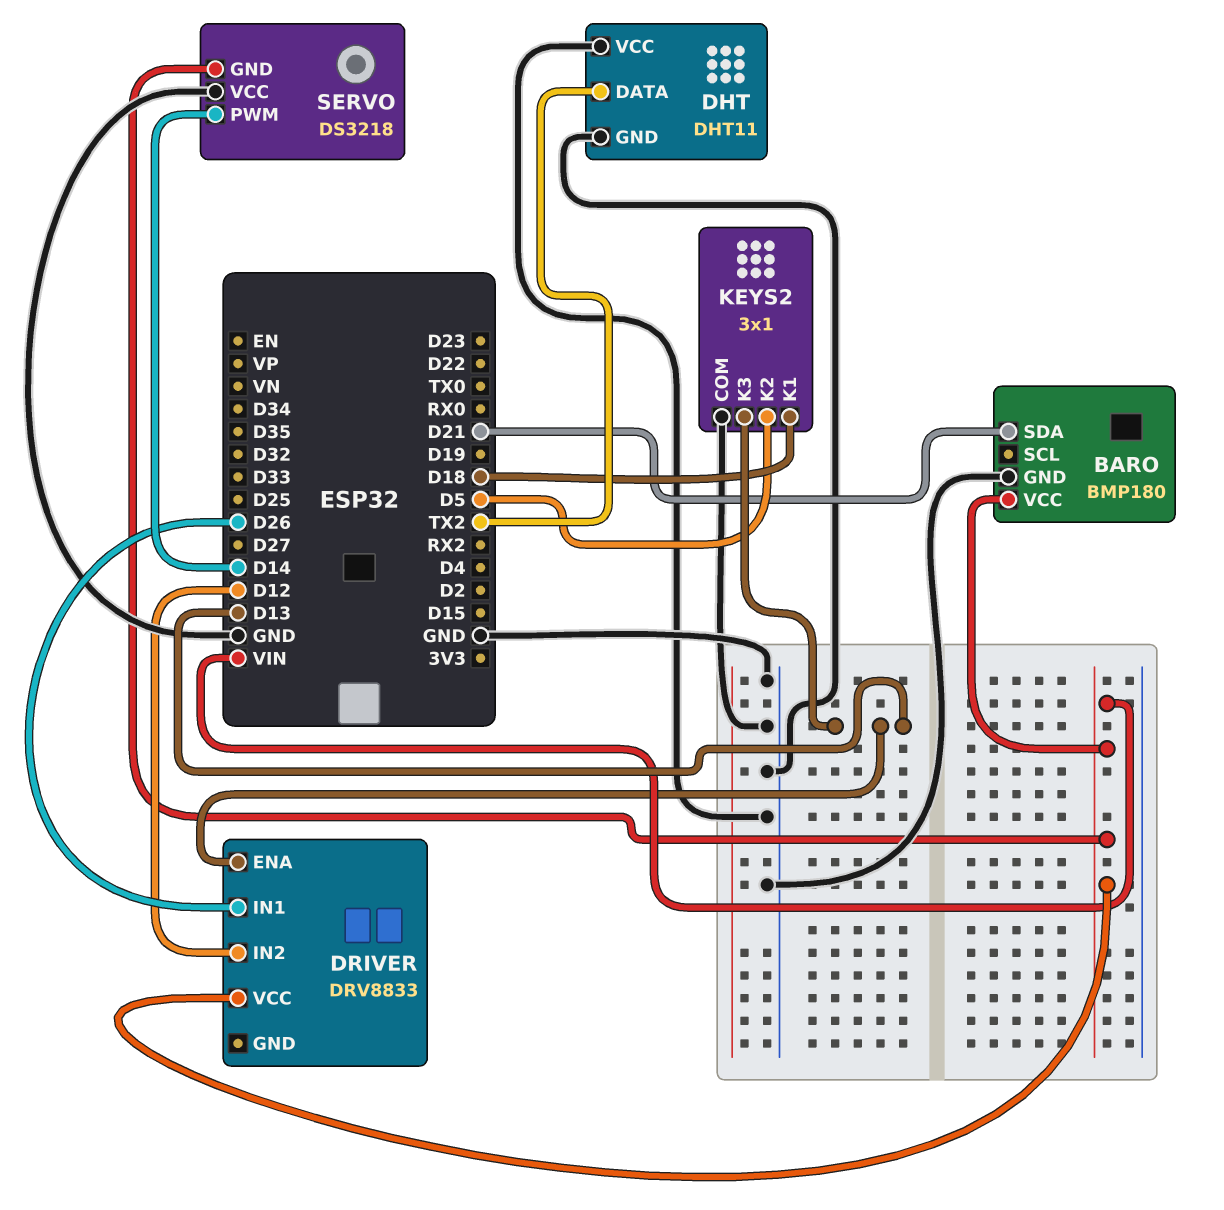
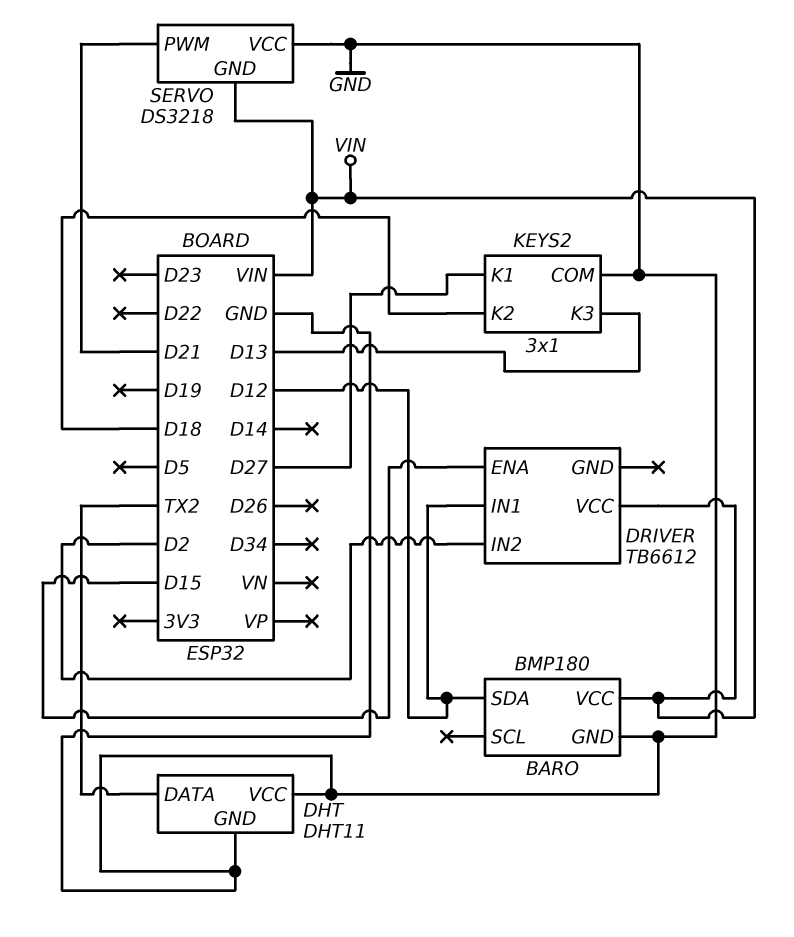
BARO pin SDA: D21 -> D12
DRIVER: DRV8833 -> TB6612
DRIVER pin ENA: D13 -> D15
DRIVER pin IN1: D26 -> D12
DRIVER pin IN2: D12 -> D2
KEYS2 pin K1: D18 -> D27
KEYS2 pin K2: D5 -> D18
SERVO pin PWM: D14 -> D21

